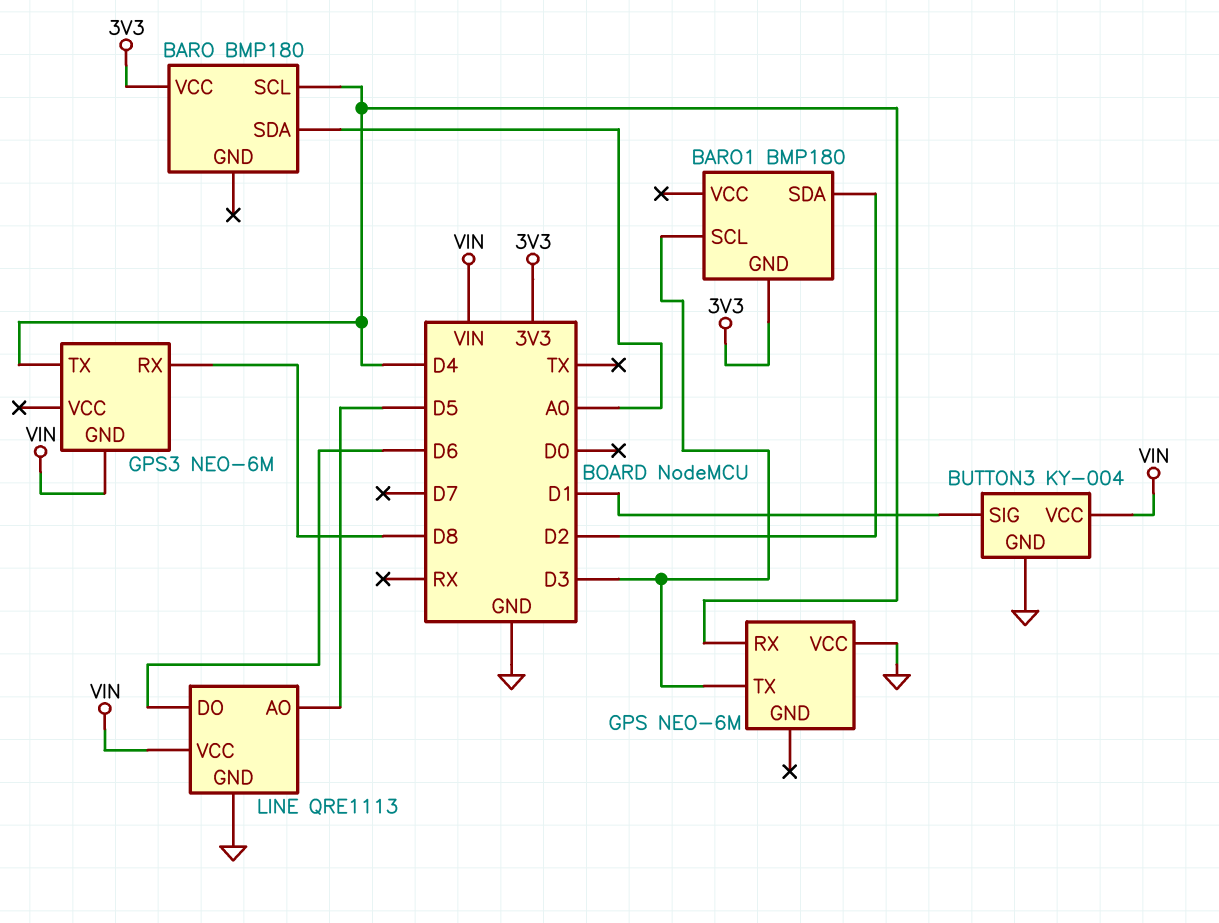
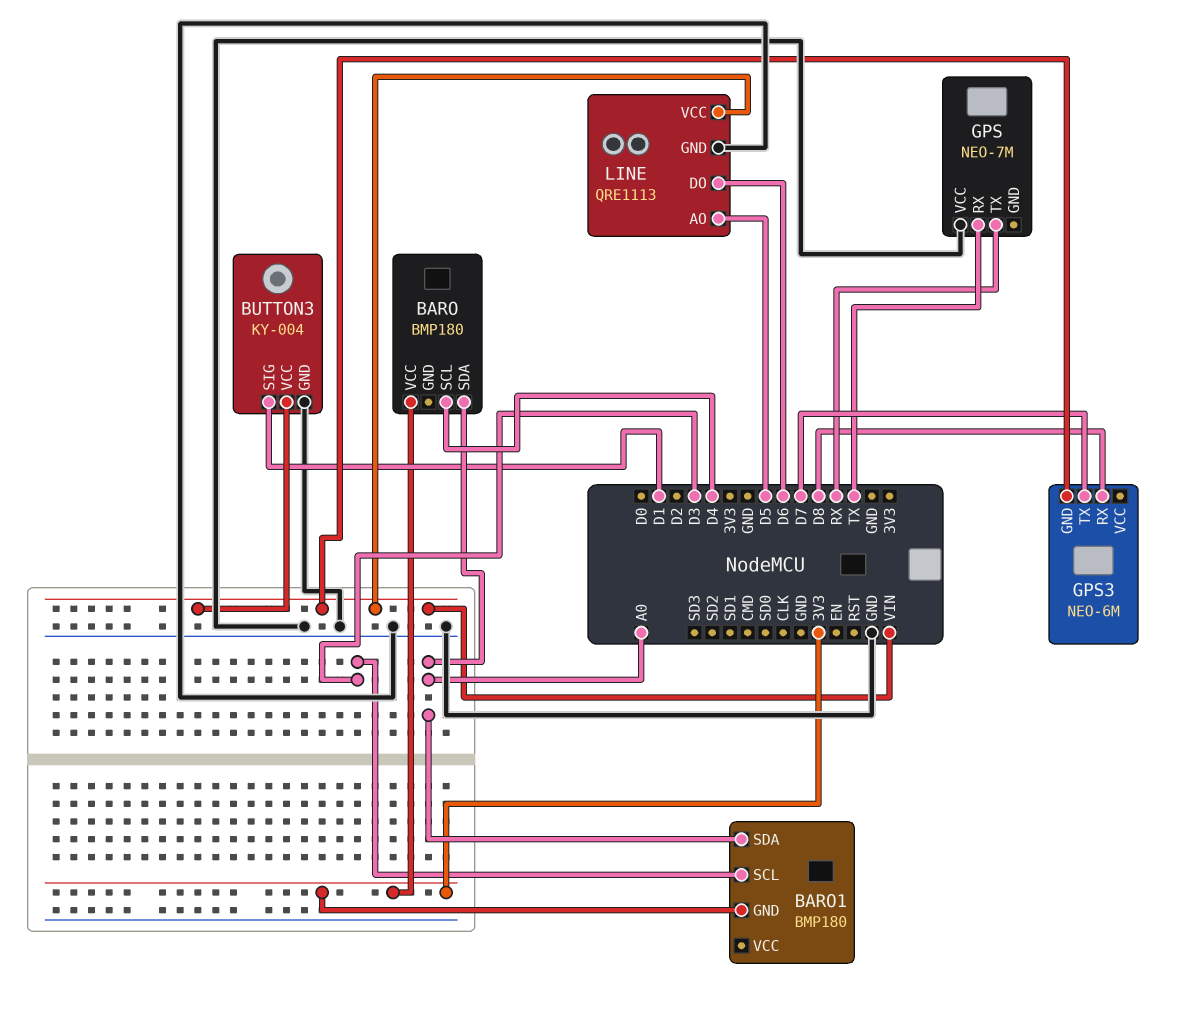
BARO1 pin SDA: D2 -> A0
GPS: NEO-6M -> NEO-7M
GPS pin RX: D4 -> TX
GPS pin TX: D3 -> RX
GPS3 pin TX: D4 -> D7

